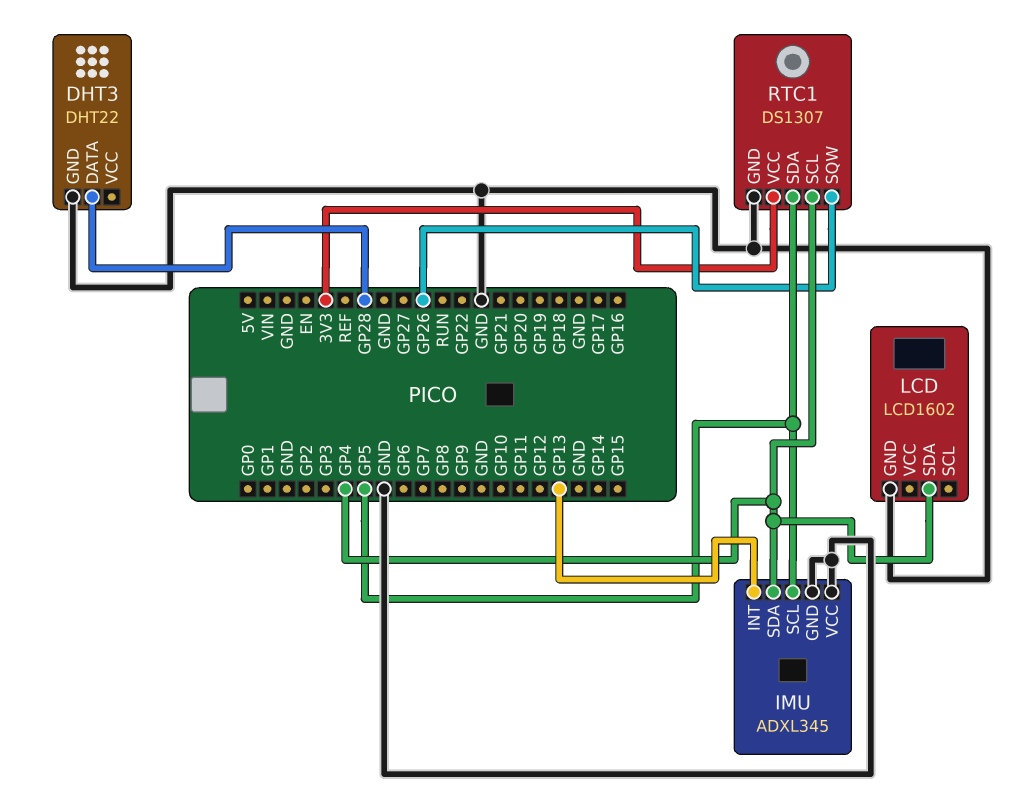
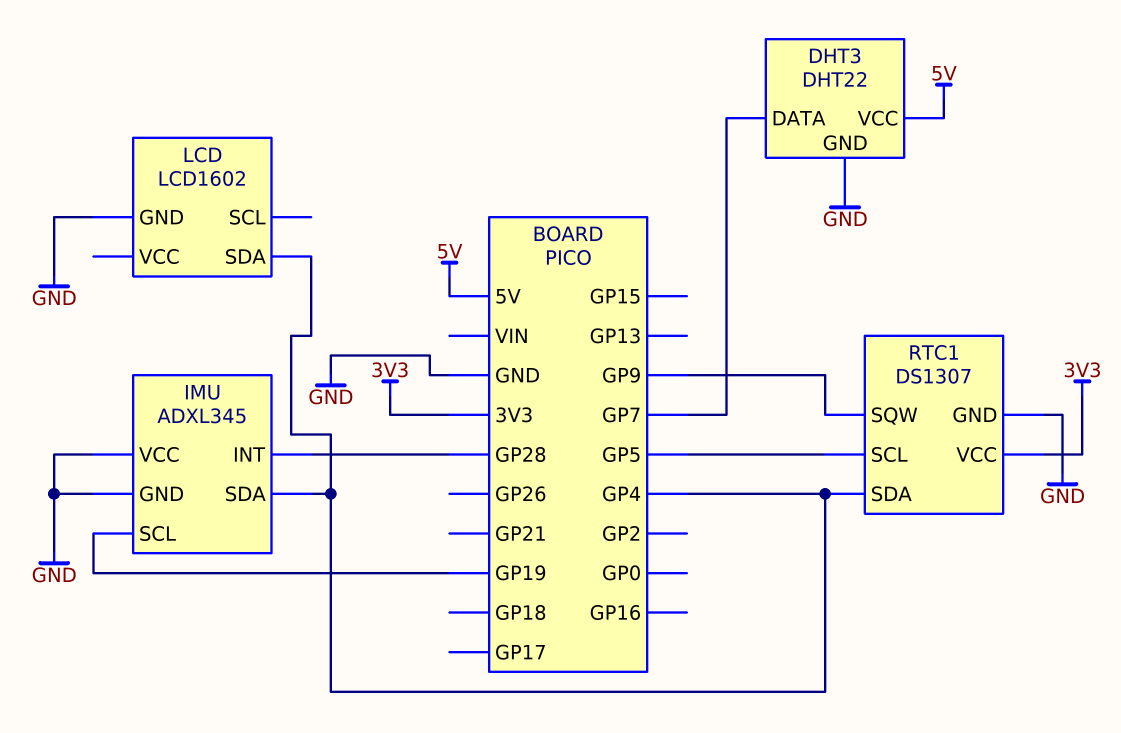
DHT3 pin DATA: GP28 -> GP7
DHT3 pin VCC: none -> 5V
IMU pin INT: GP13 -> GP28
IMU pin SCL: GP5 -> GP19
RTC1 pin SCL: GP4 -> GP5
RTC1 pin SDA: GP5 -> GP4
RTC1 pin SQW: GP26 -> GP9

